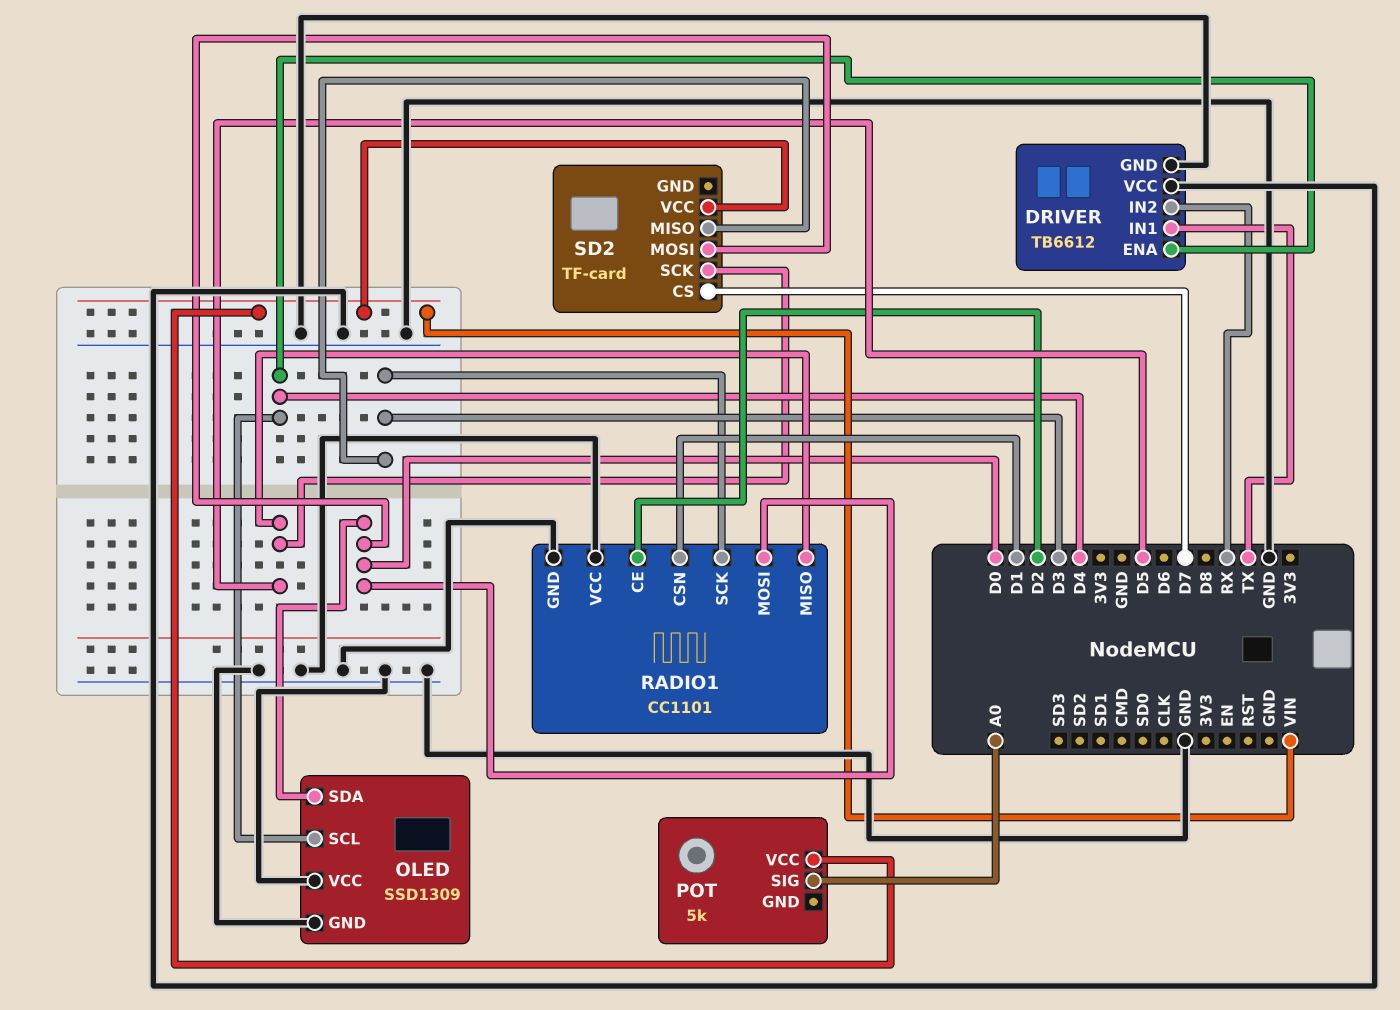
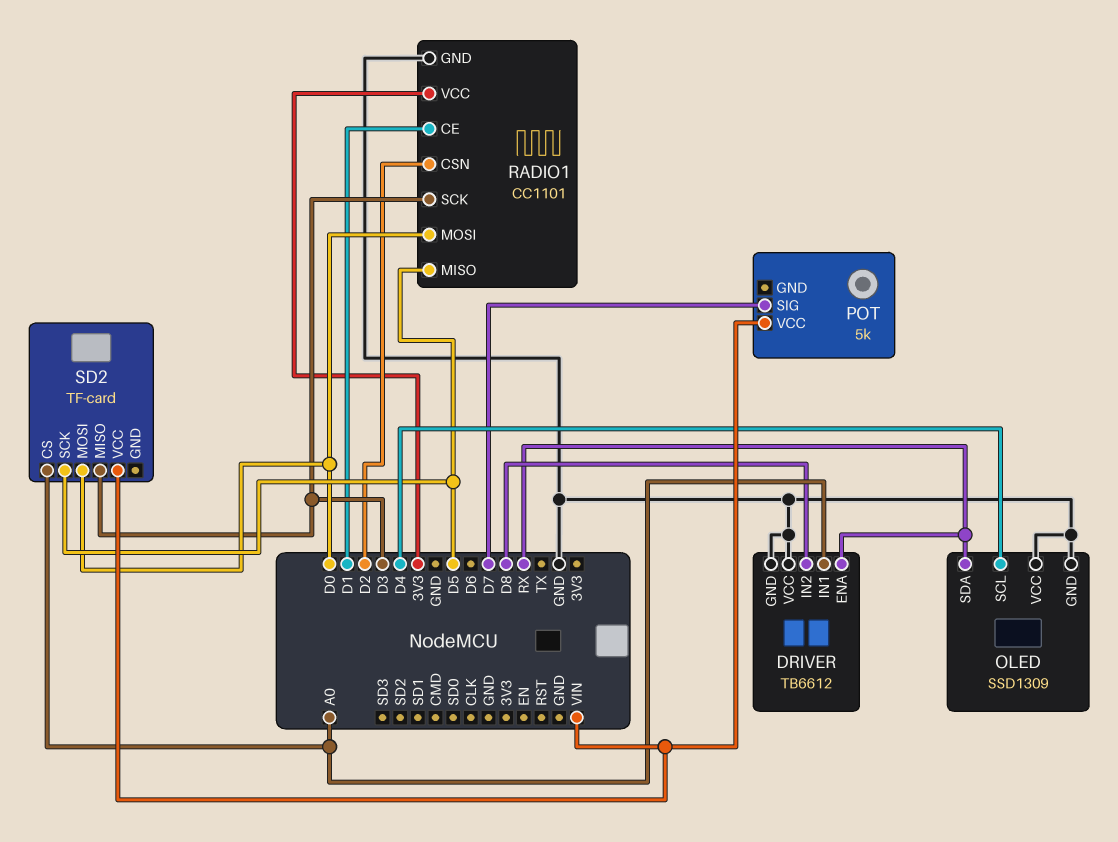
DRIVER pin ENA: D4 -> RX
DRIVER pin IN1: TX -> A0
DRIVER pin IN2: RX -> D8
OLED pin SDA: D0 -> RX
POT pin SIG: A0 -> D7
RADIO1 pin CE: D2 -> D1
RADIO1 pin CSN: D1 -> D2
RADIO1 pin VCC: GND -> 3V3
SD2 pin CS: D7 -> A0

